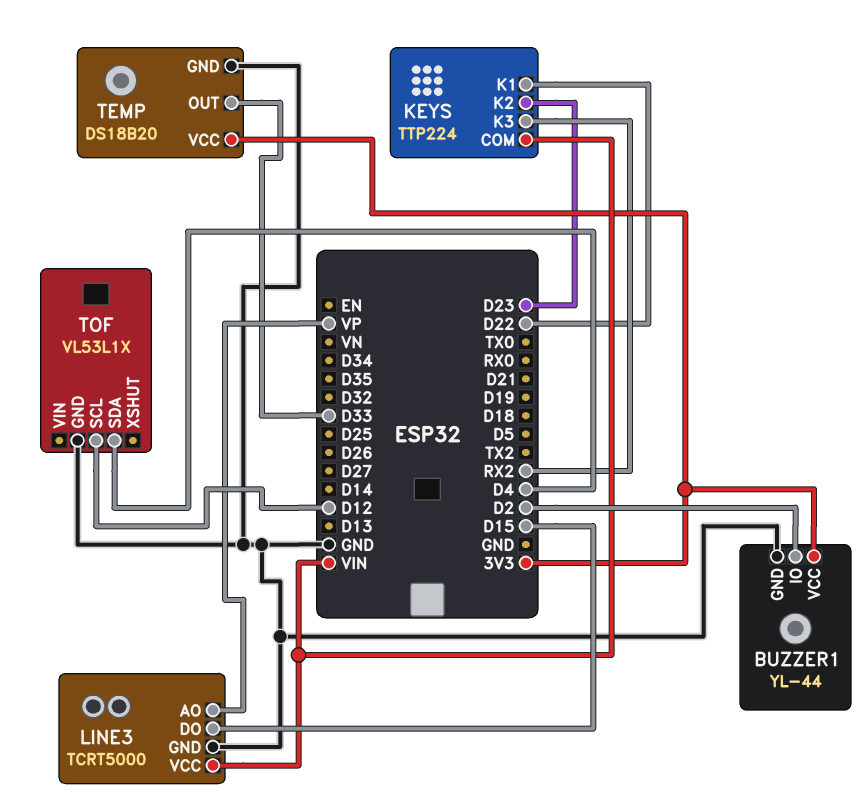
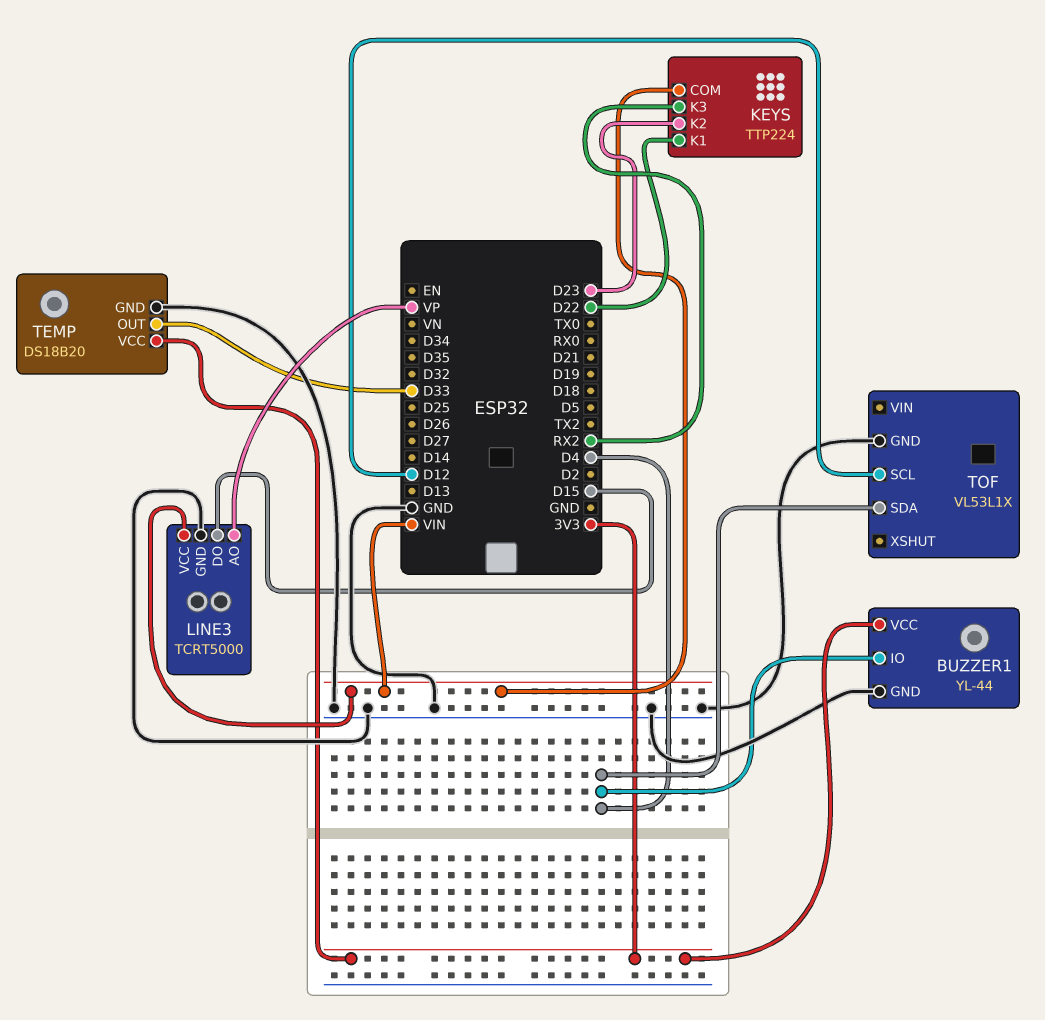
BUZZER1 pin IO: D2 -> D4

